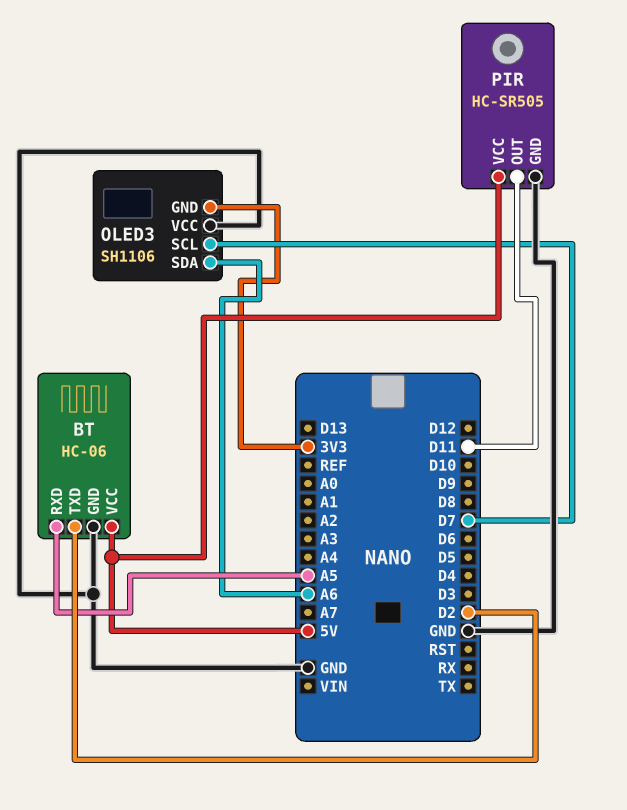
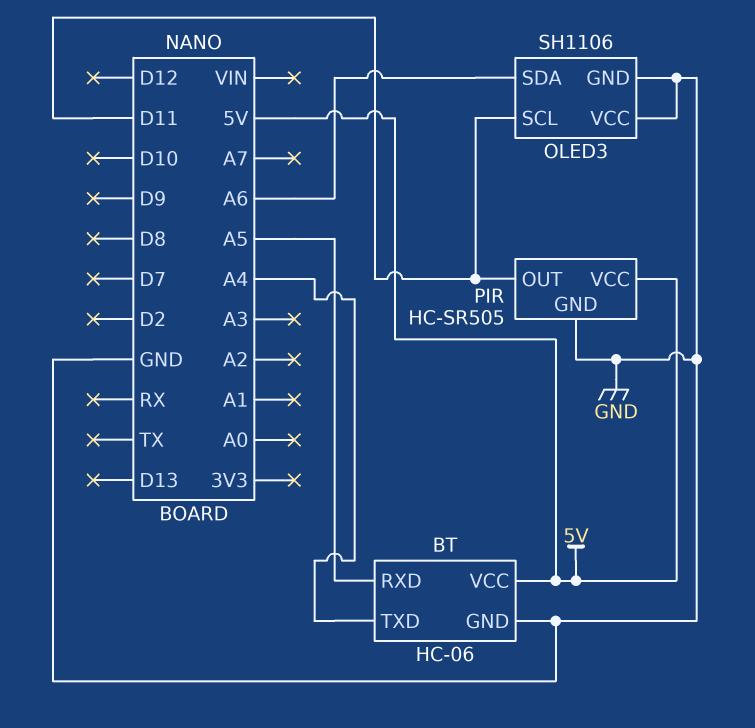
BT pin TXD: D2 -> A4
OLED3 pin GND: 3V3 -> GND
OLED3 pin SCL: D7 -> D11

